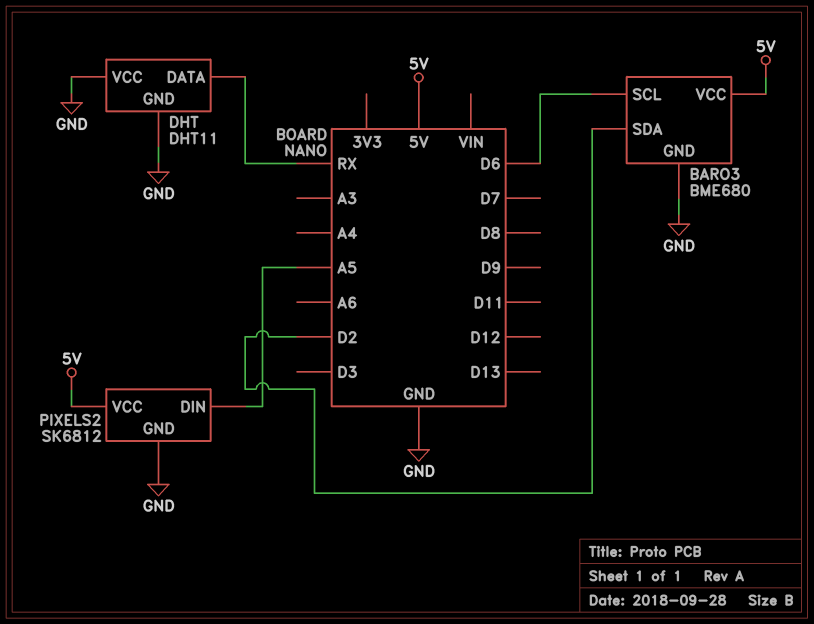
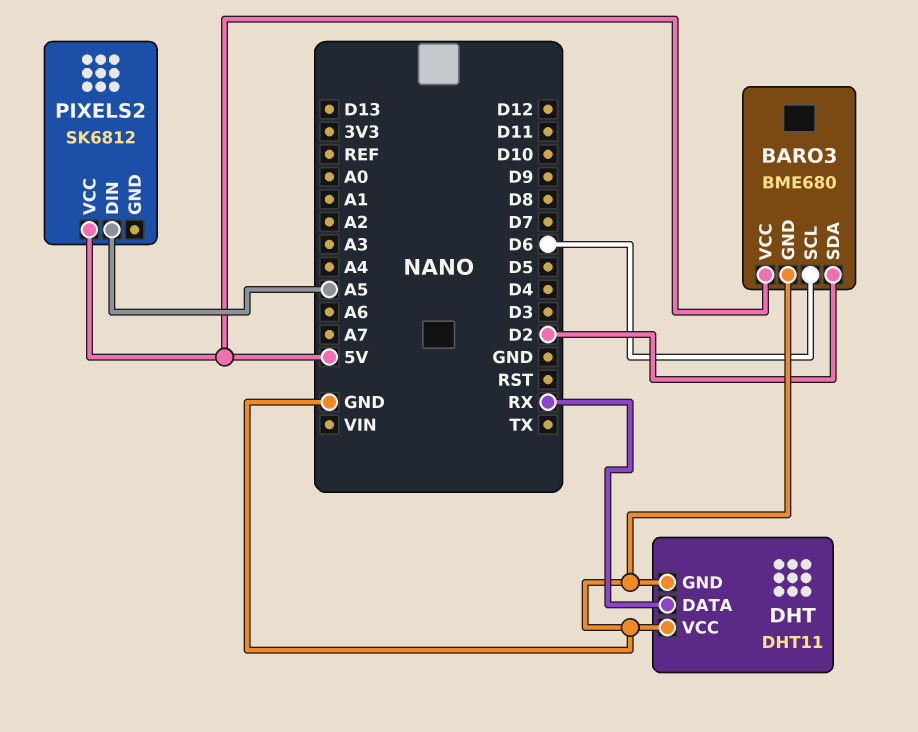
PIXELS2 pin GND: GND -> none

